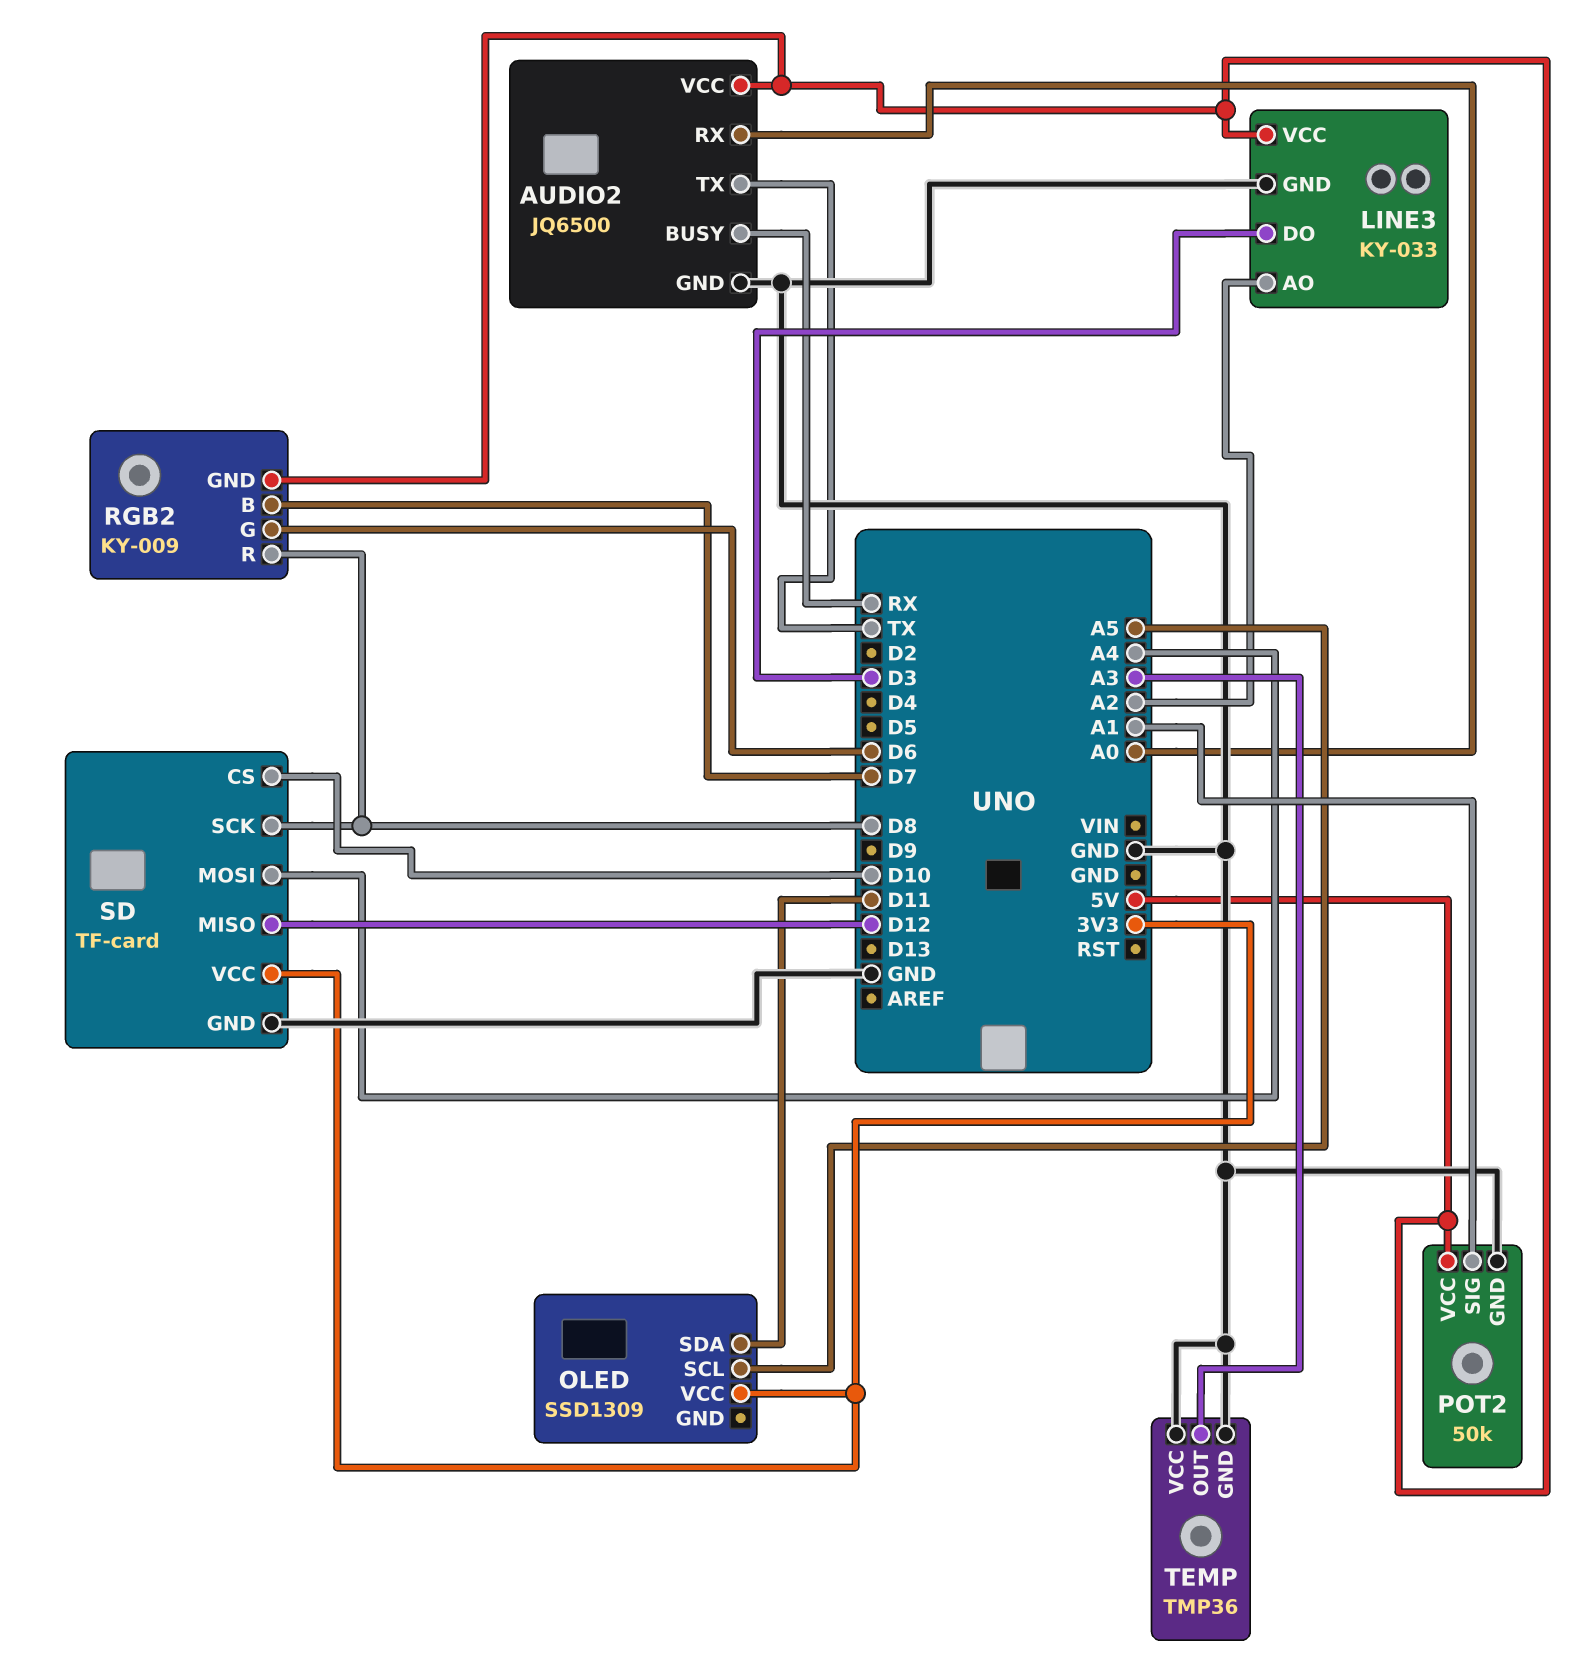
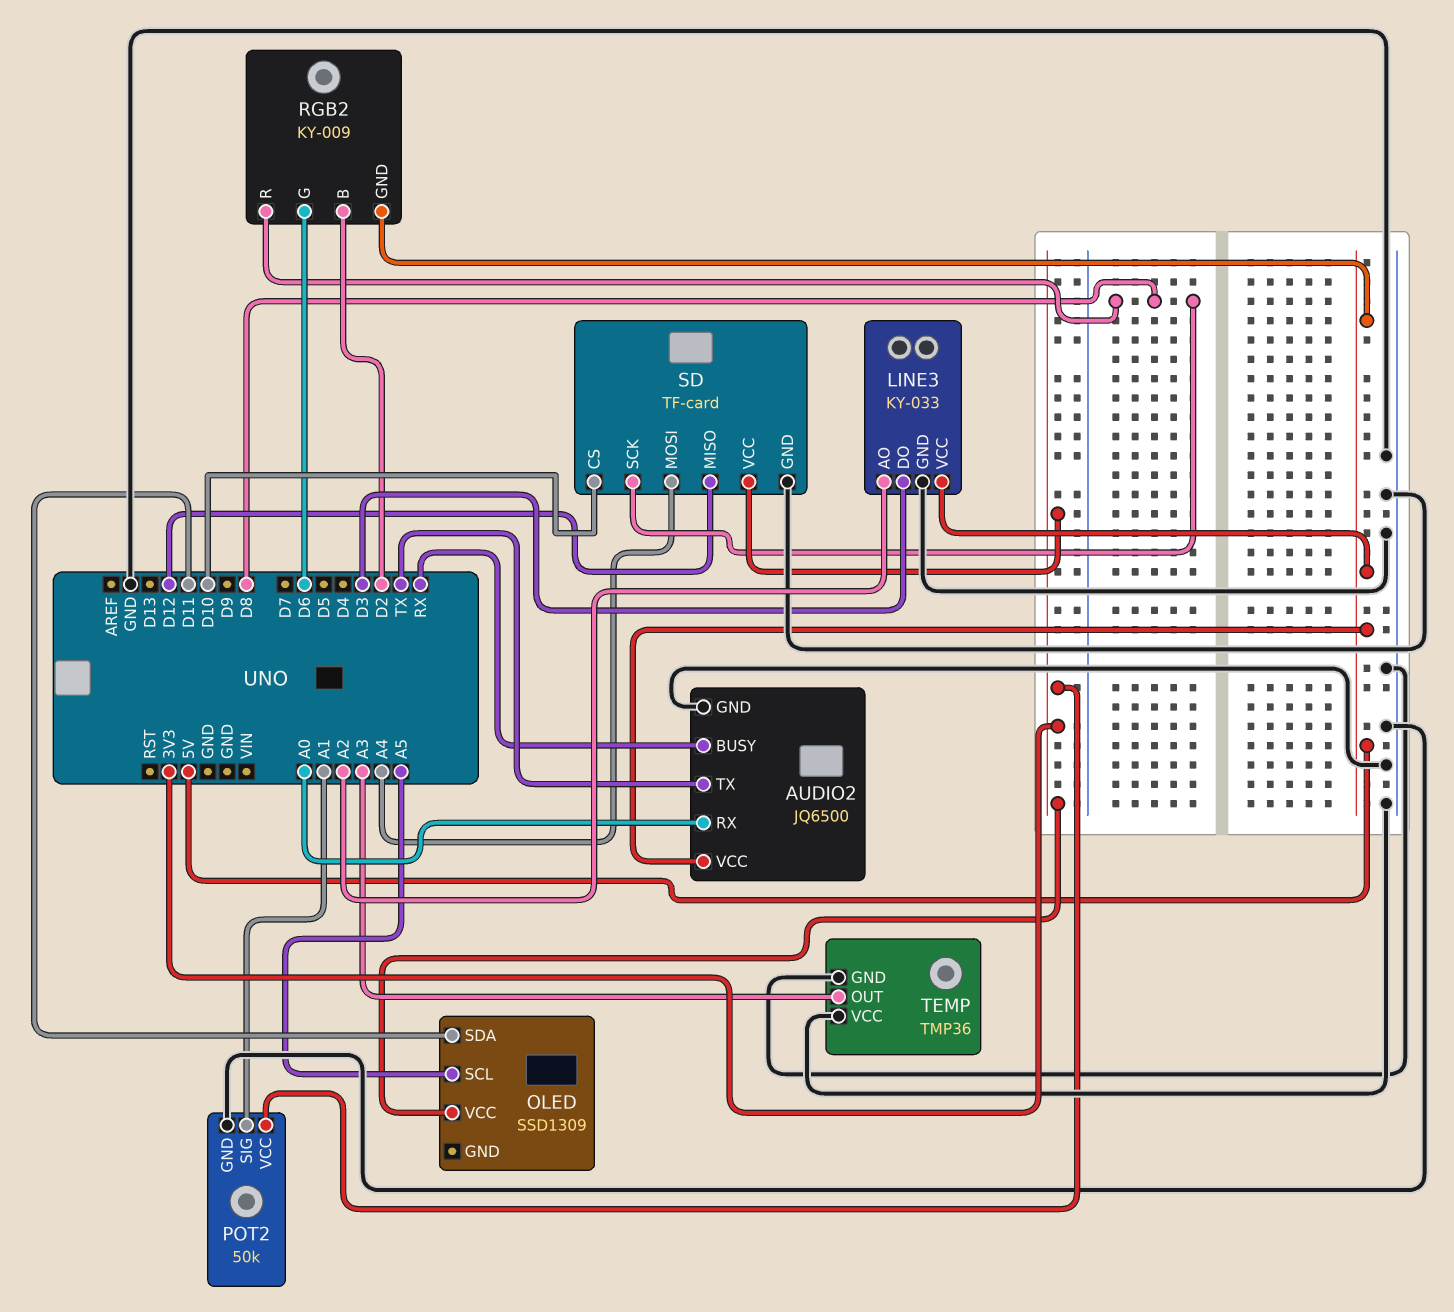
POT2 pin VCC: 5V -> 3V3
RGB2 pin B: D7 -> D2

